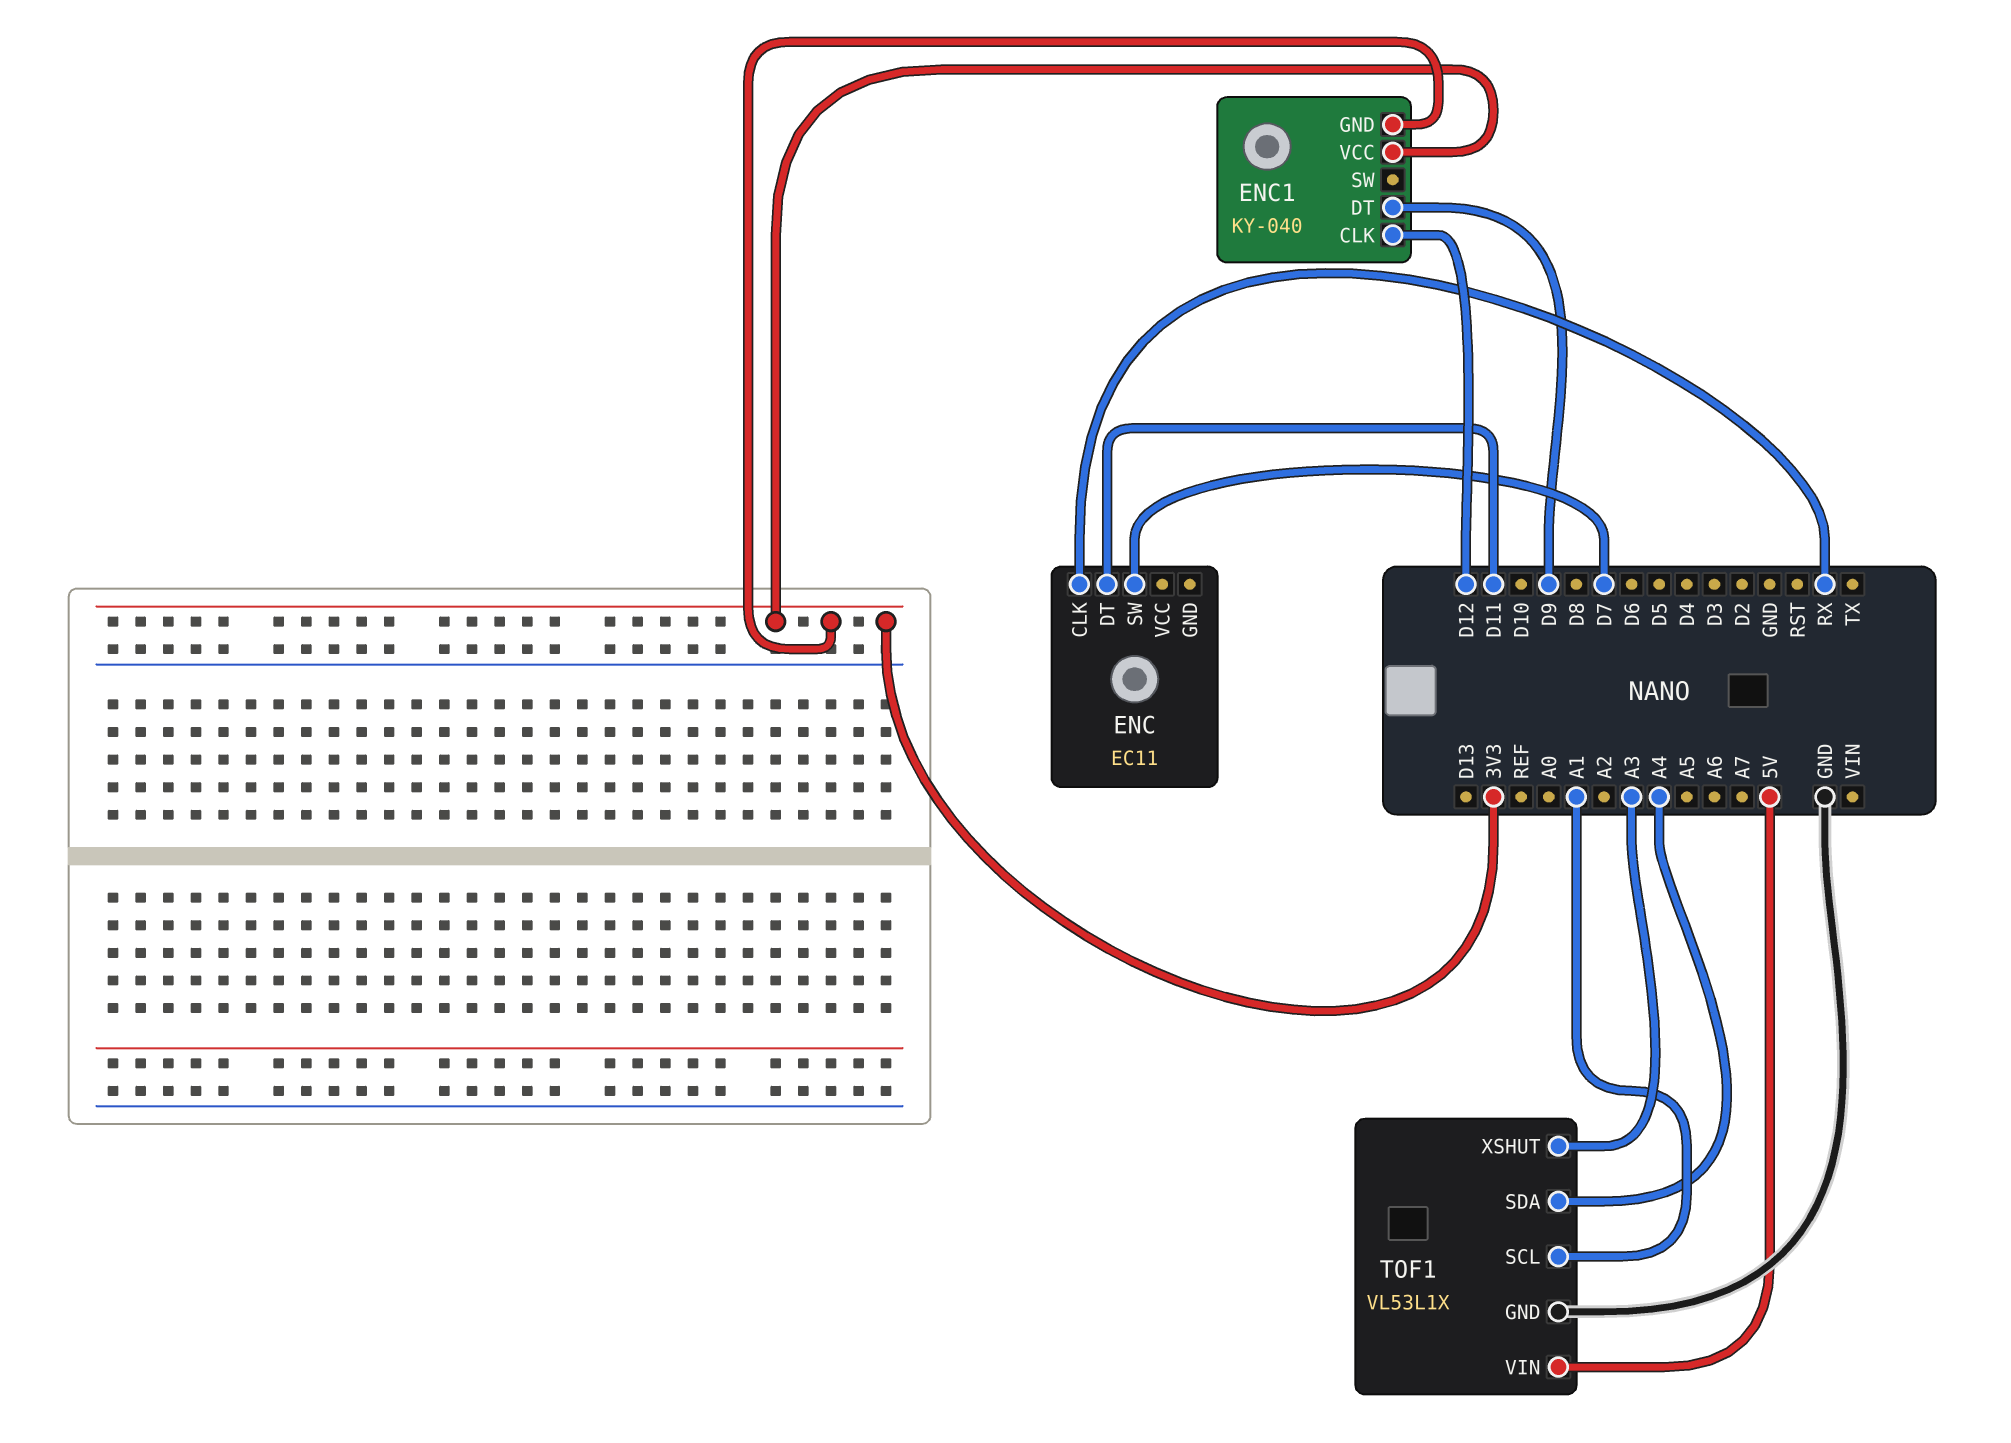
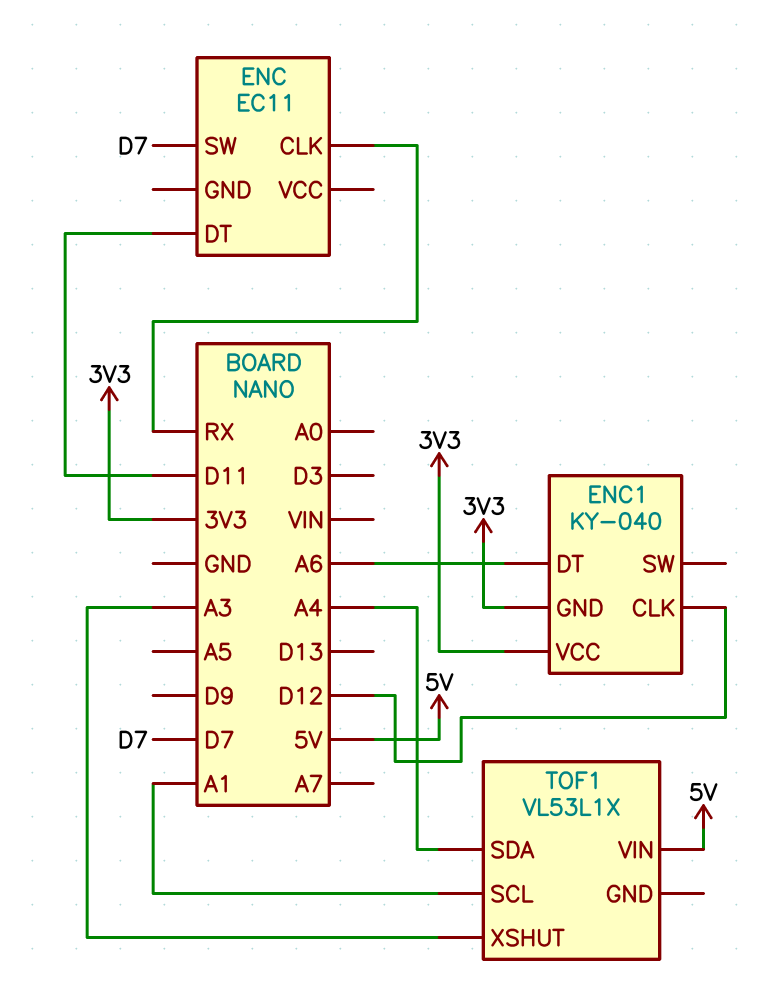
ENC1 pin DT: D9 -> A6
TOF1 pin GND: GND -> none

